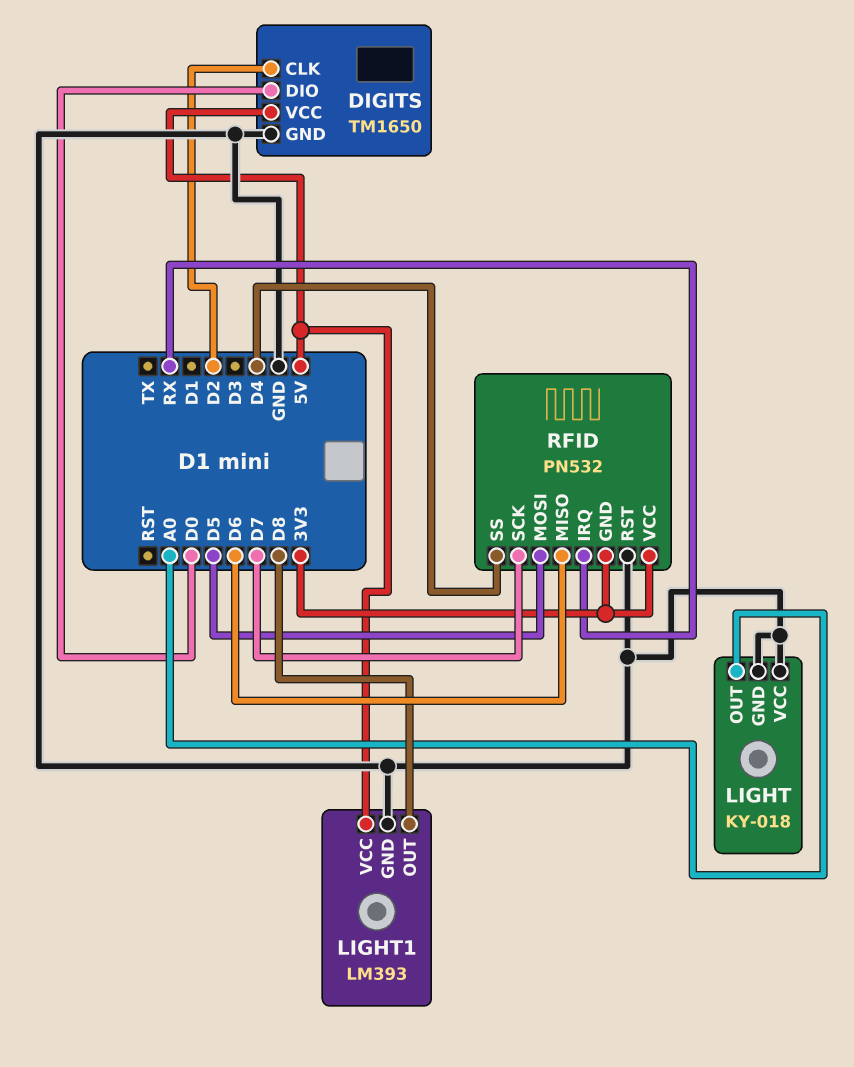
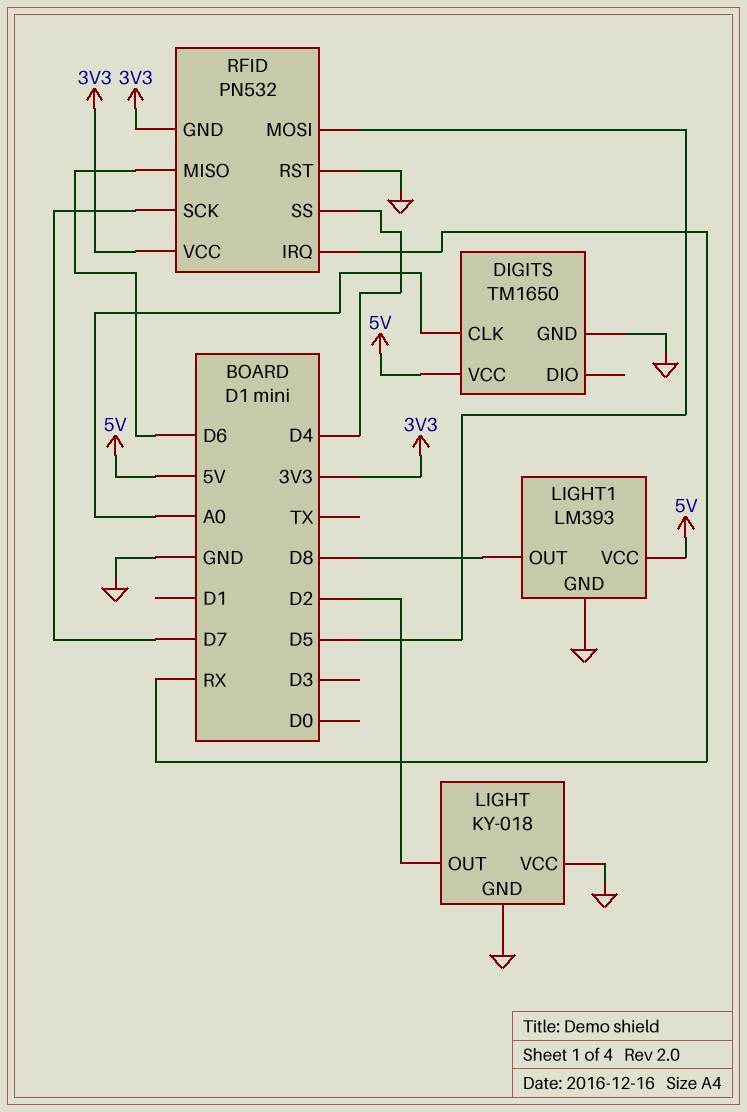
DIGITS pin CLK: D2 -> A0
DIGITS pin DIO: D0 -> none
LIGHT pin OUT: A0 -> D2

